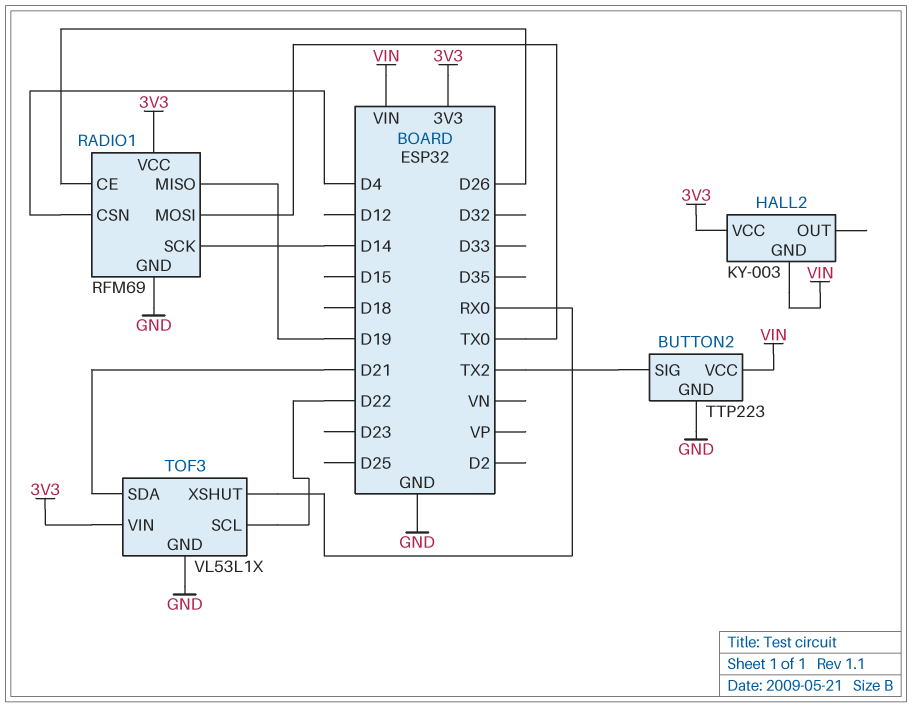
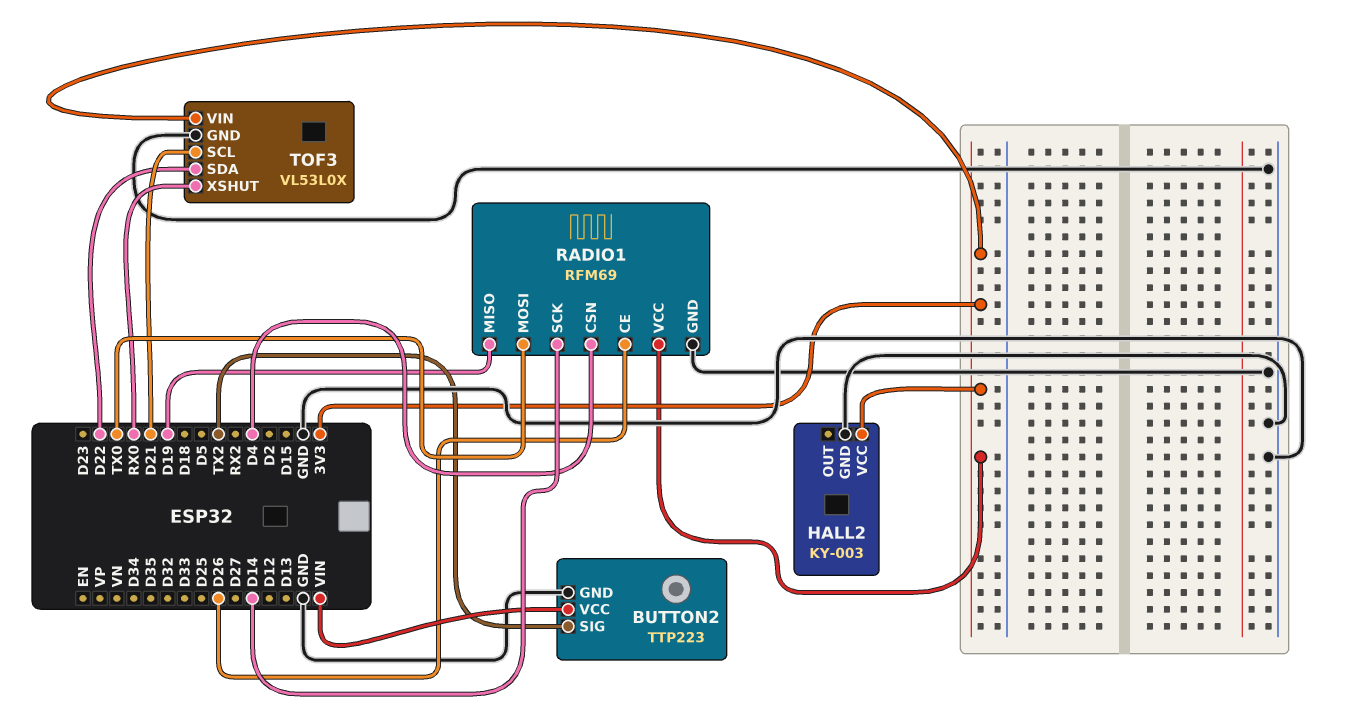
HALL2 pin GND: VIN -> GND
TOF3: VL53L1X -> VL53L0X
TOF3 pin SCL: D22 -> D21
TOF3 pin SDA: D21 -> D22

